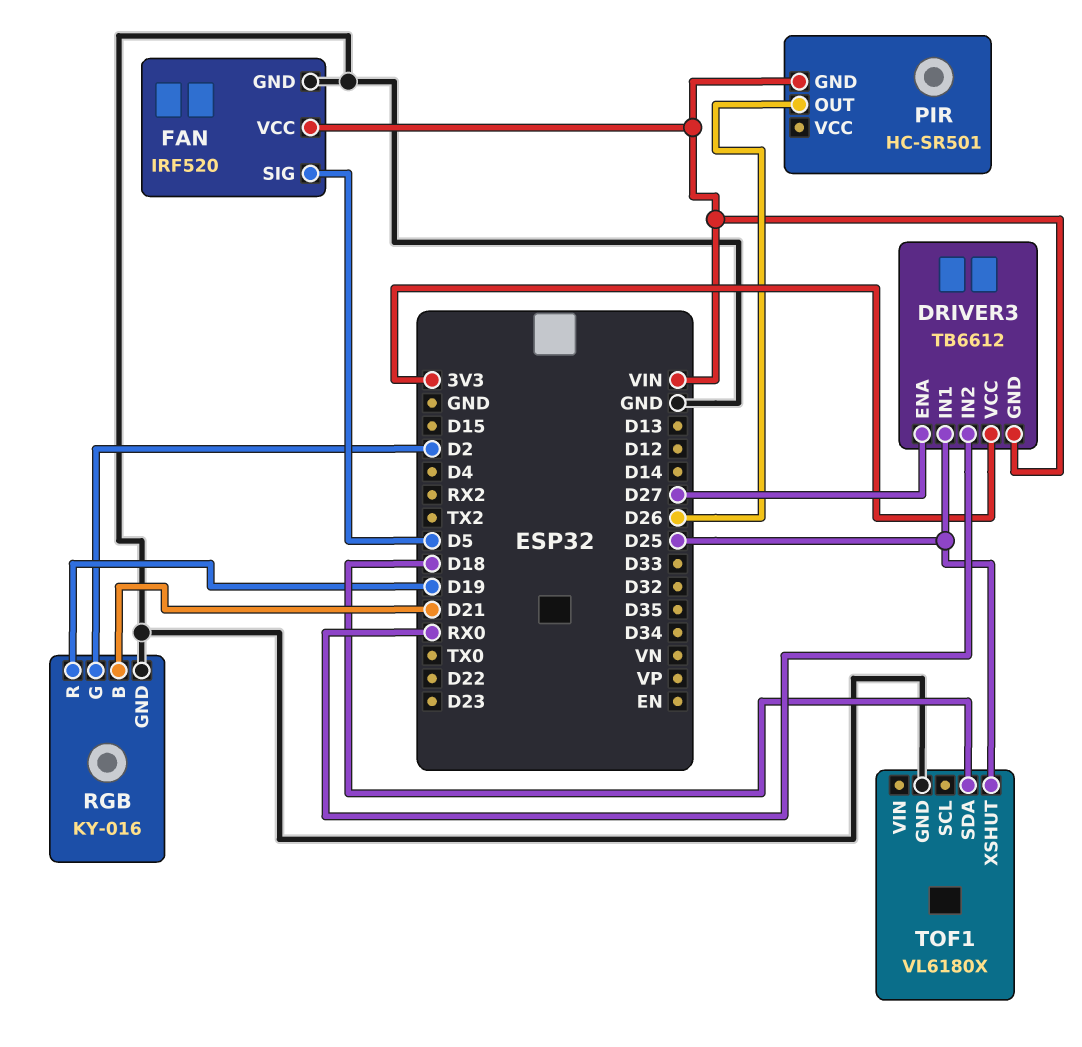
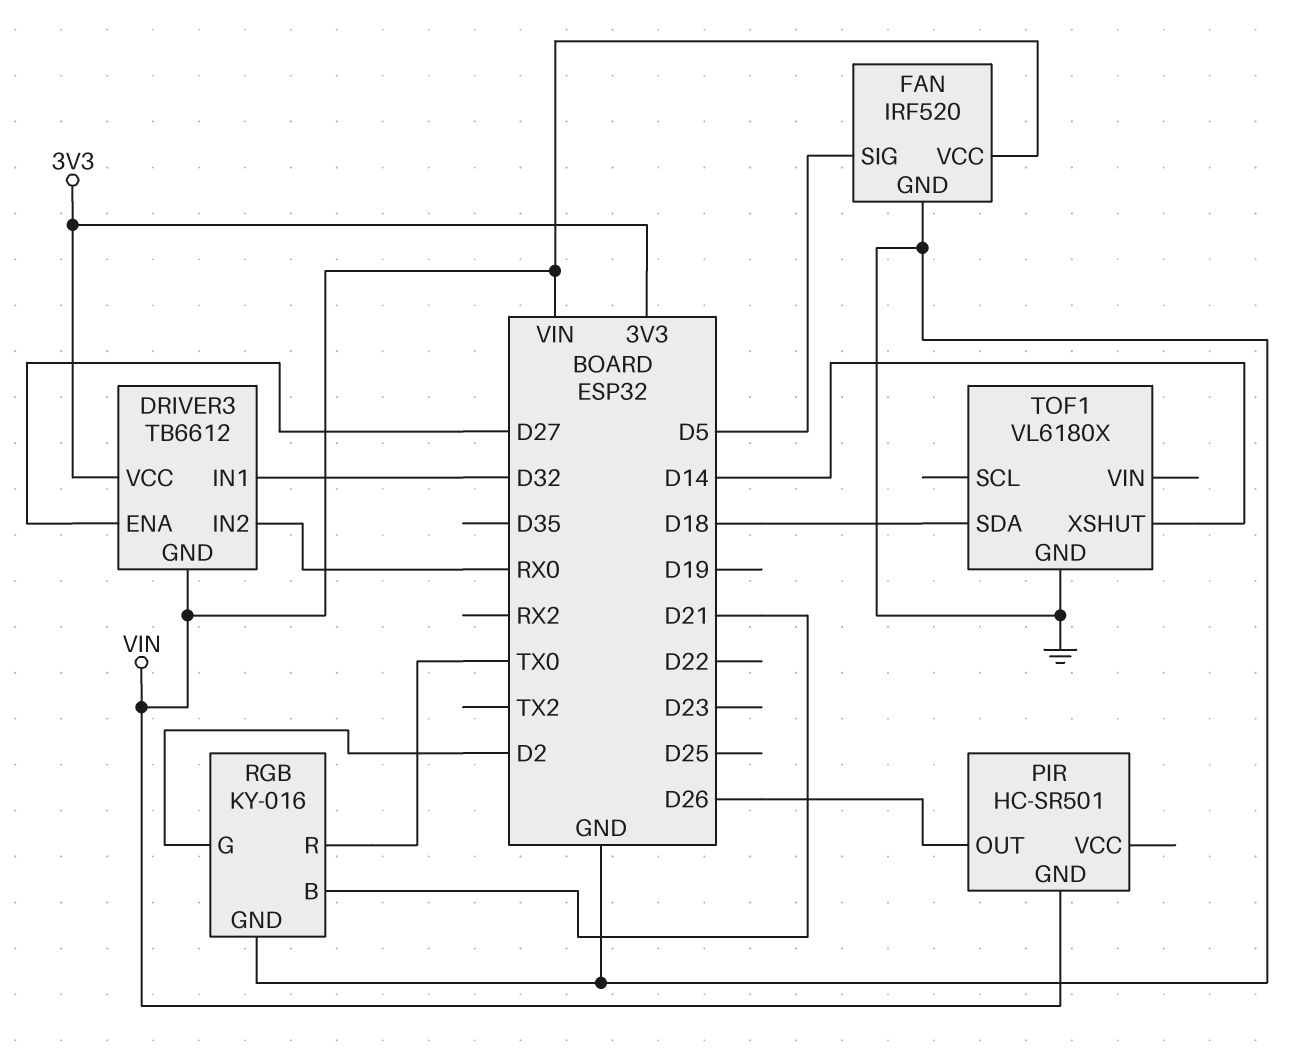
DRIVER3 pin IN1: D25 -> D32
RGB pin R: D19 -> TX0
TOF1 pin XSHUT: D25 -> D14

